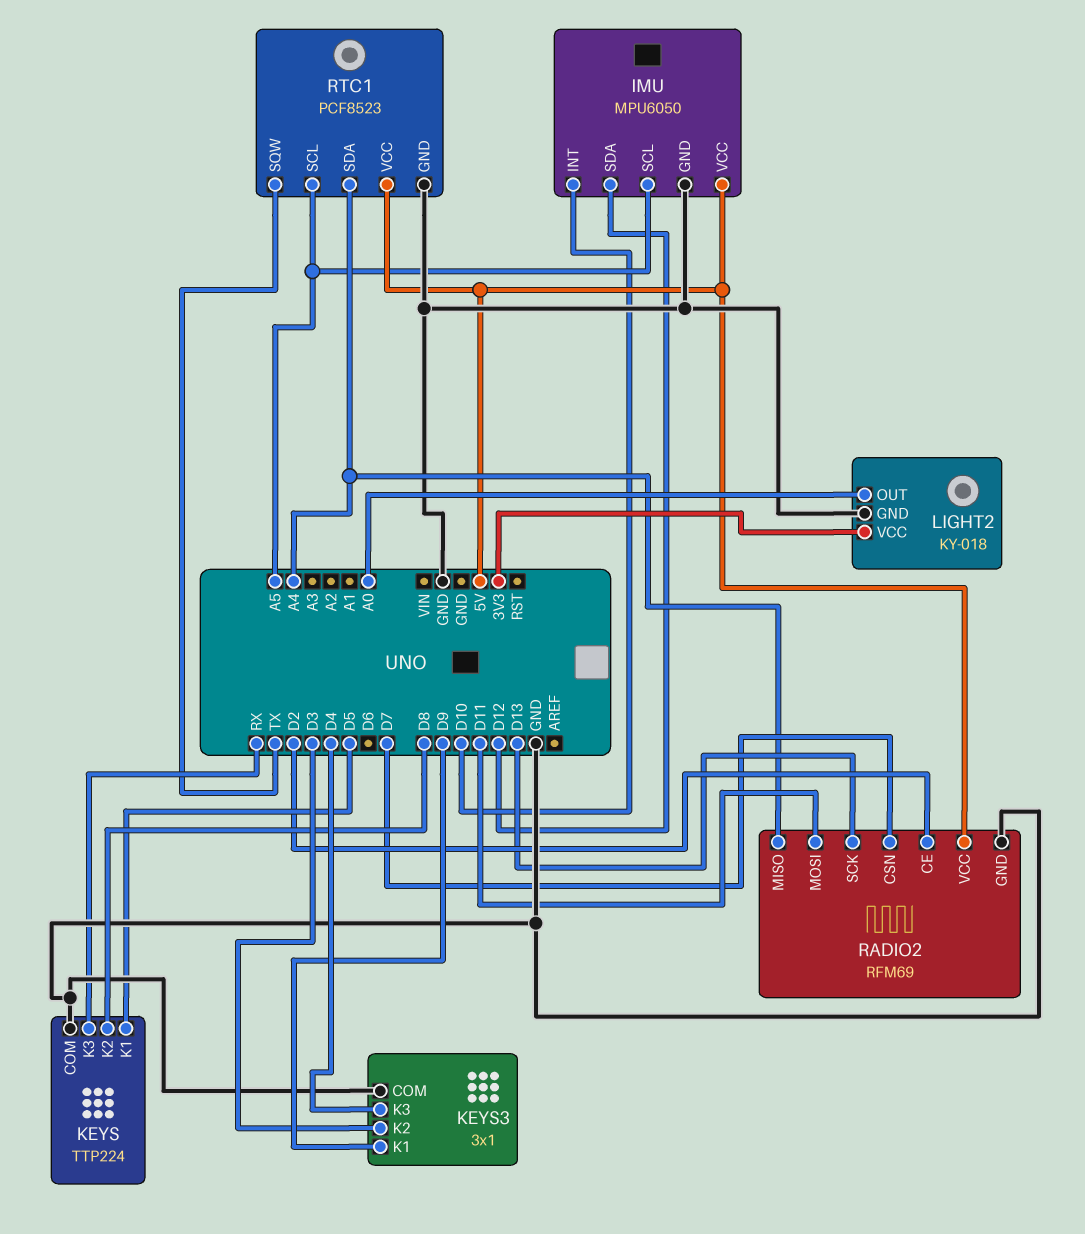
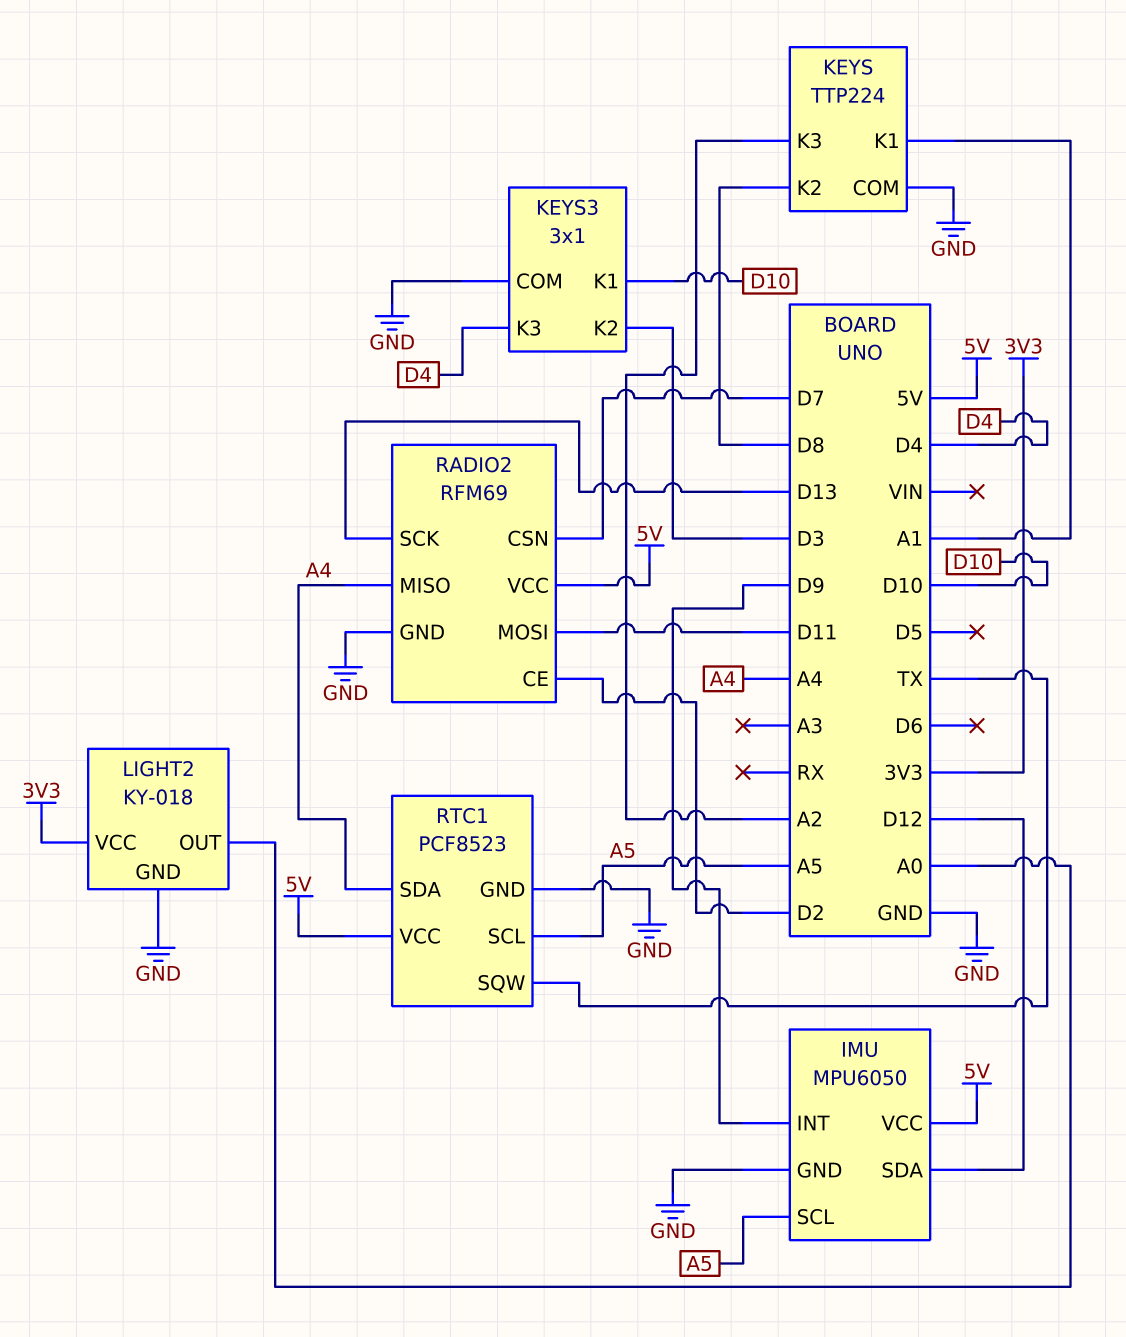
IMU pin INT: D10 -> D9
KEYS pin K1: D5 -> A1
KEYS pin K3: RX -> A2
KEYS3 pin K1: D9 -> D10

